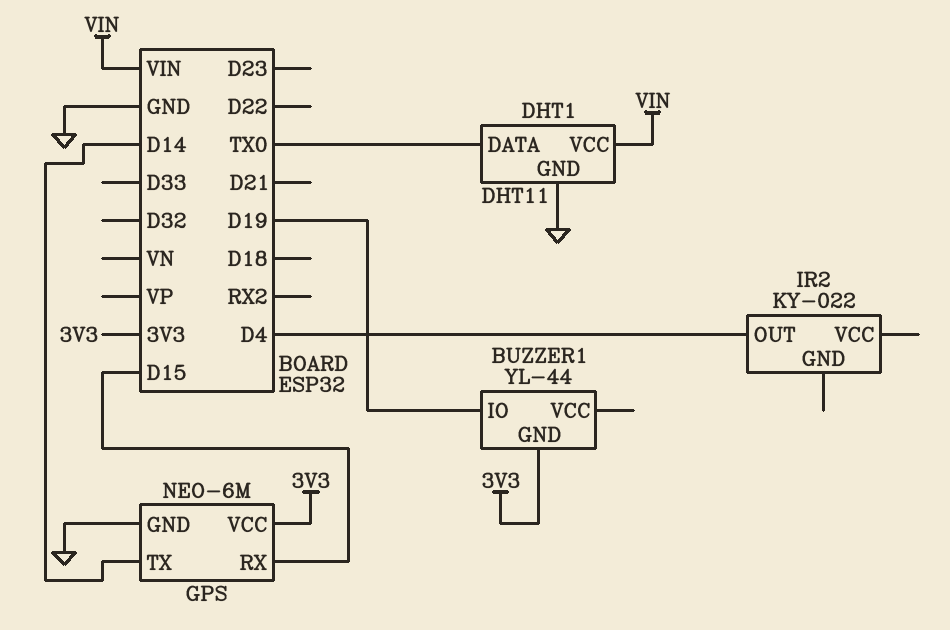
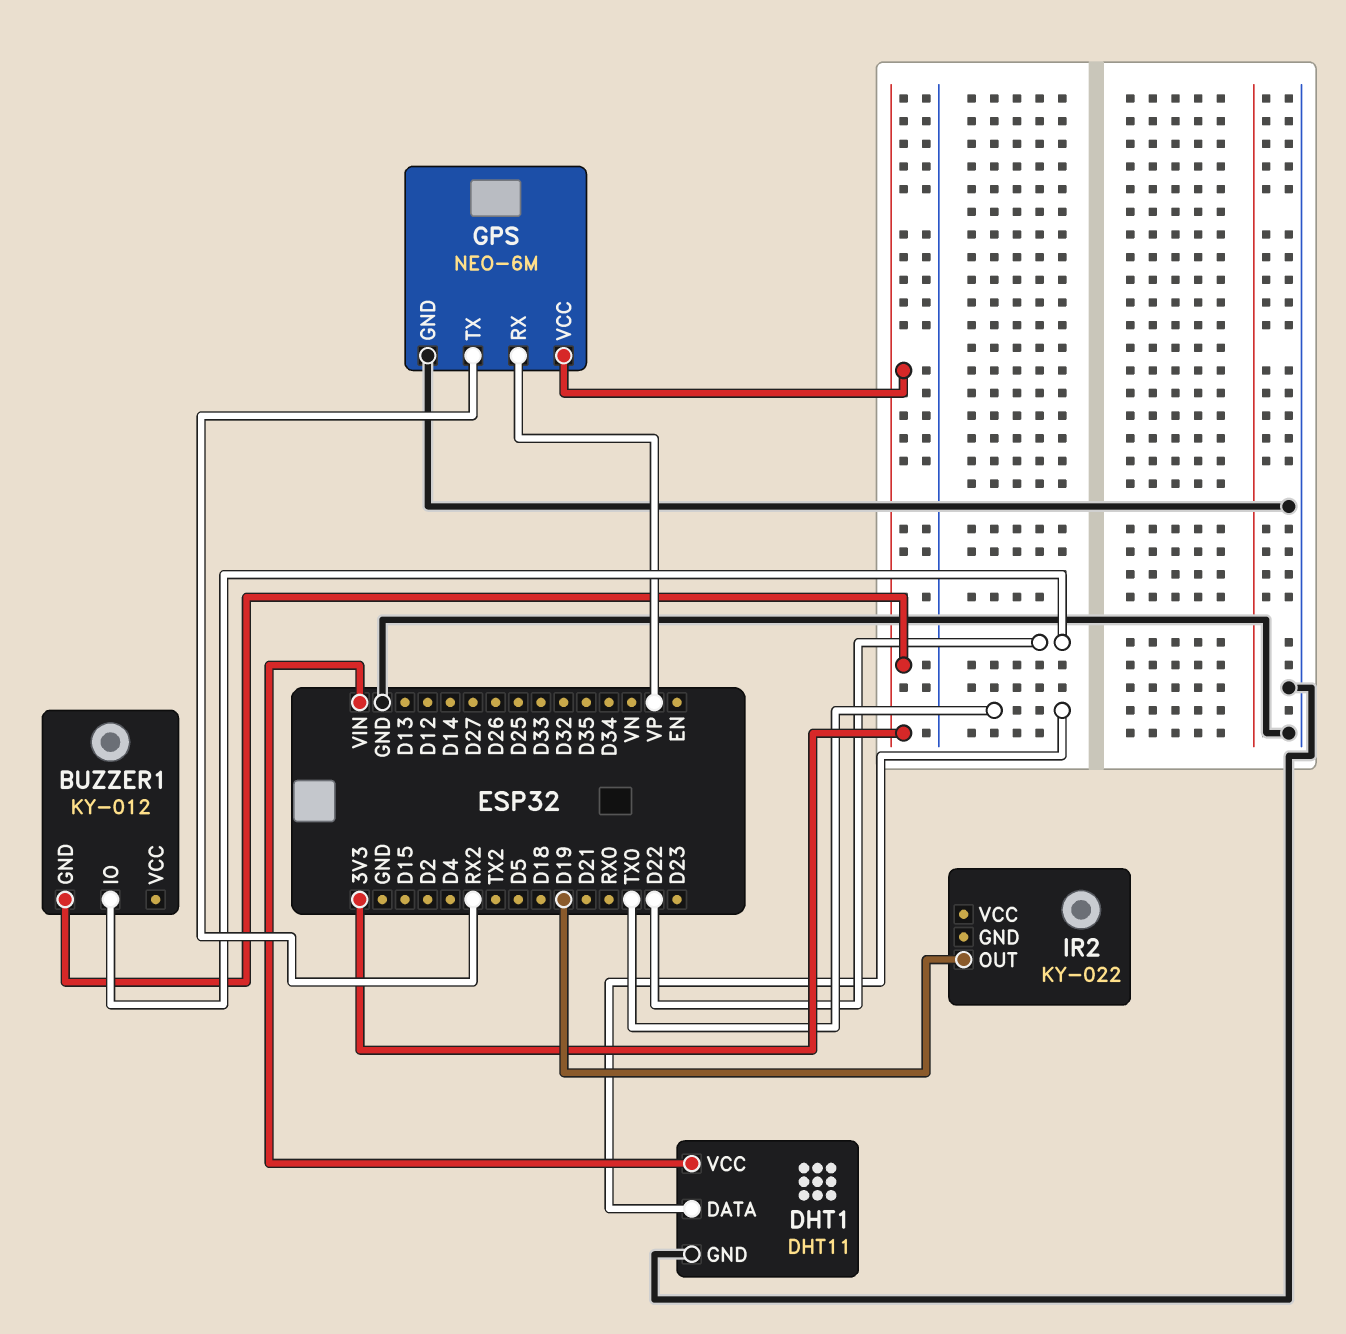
BUZZER1: YL-44 -> KY-012
BUZZER1 pin IO: D19 -> D22
GPS pin RX: D15 -> VP
GPS pin TX: D14 -> RX2
IR2 pin OUT: D4 -> D19

